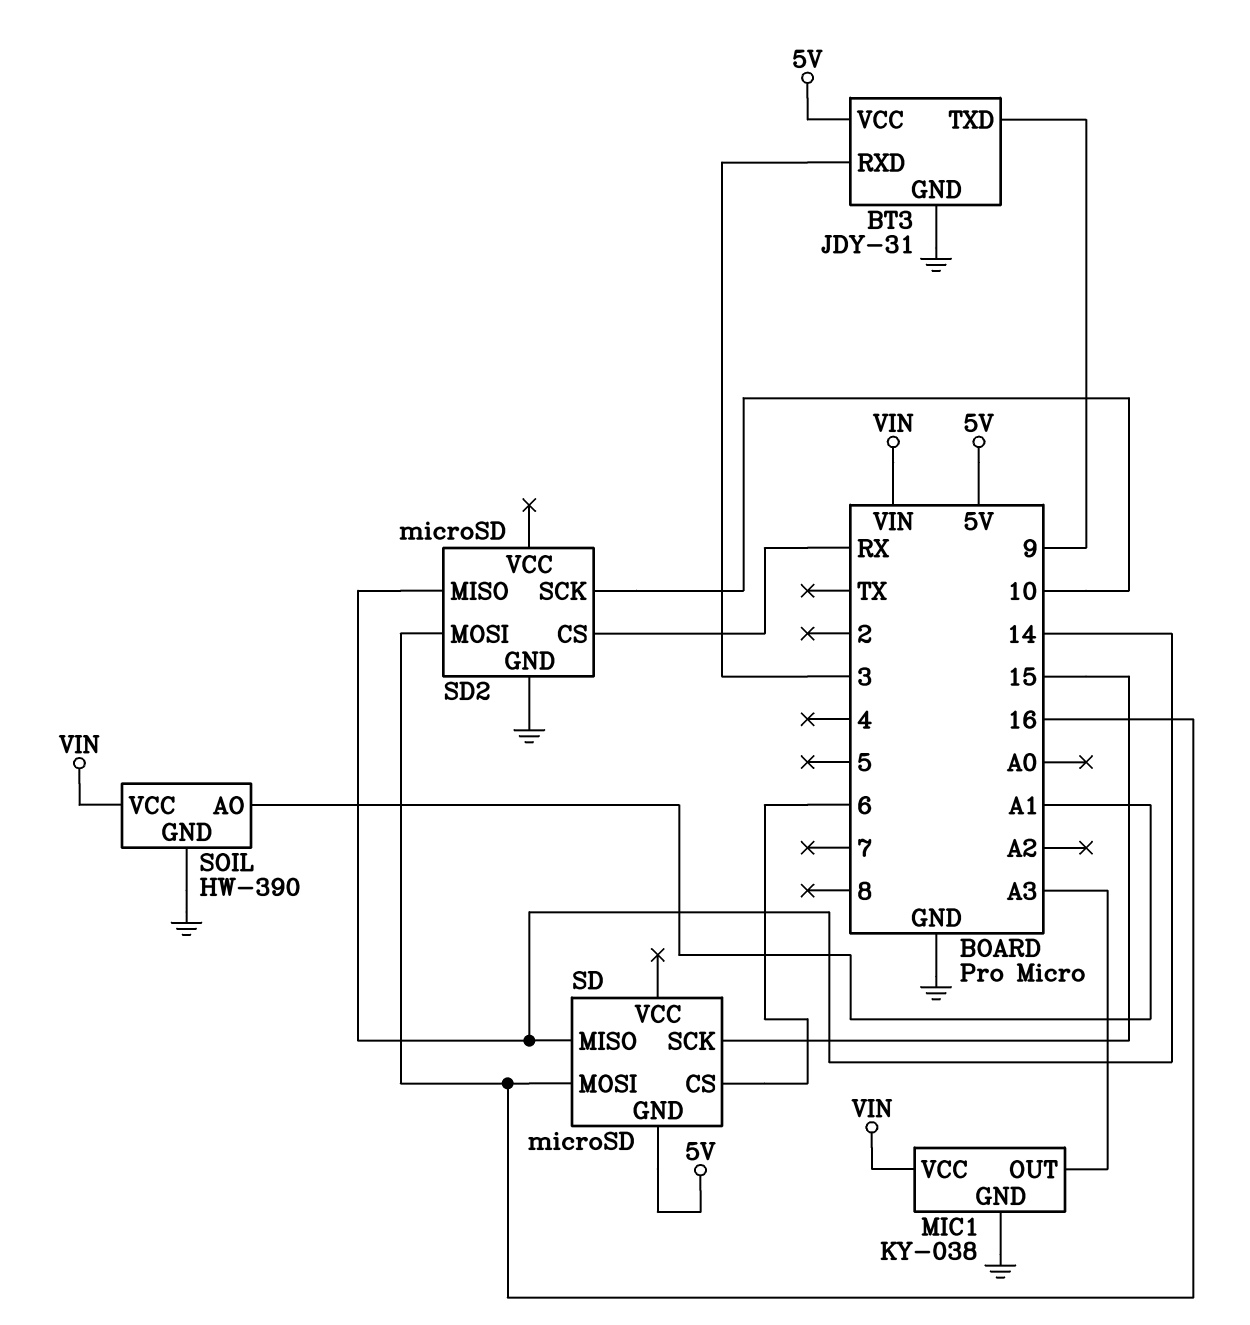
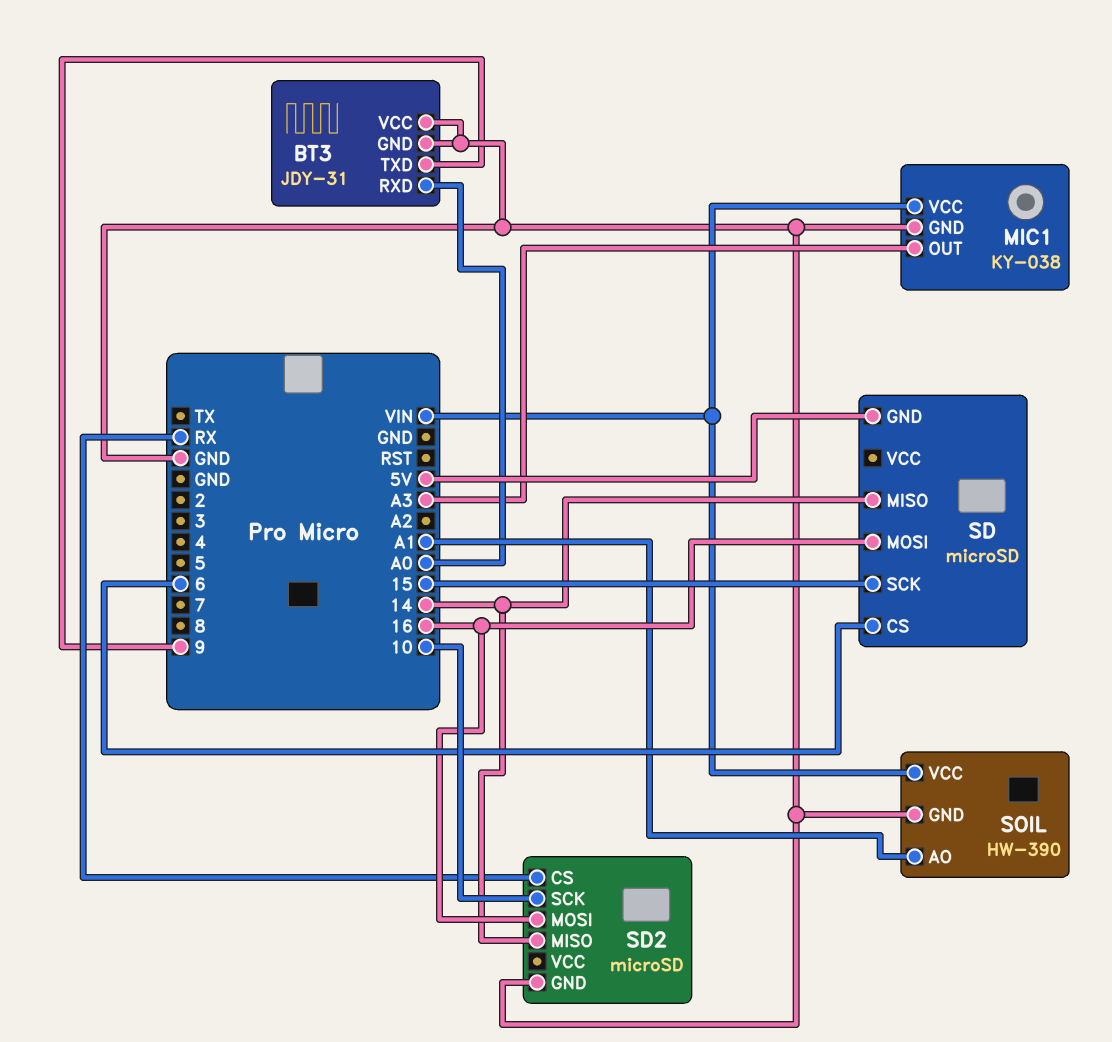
BT3 pin RXD: 3 -> A0
BT3 pin VCC: 5V -> GND

